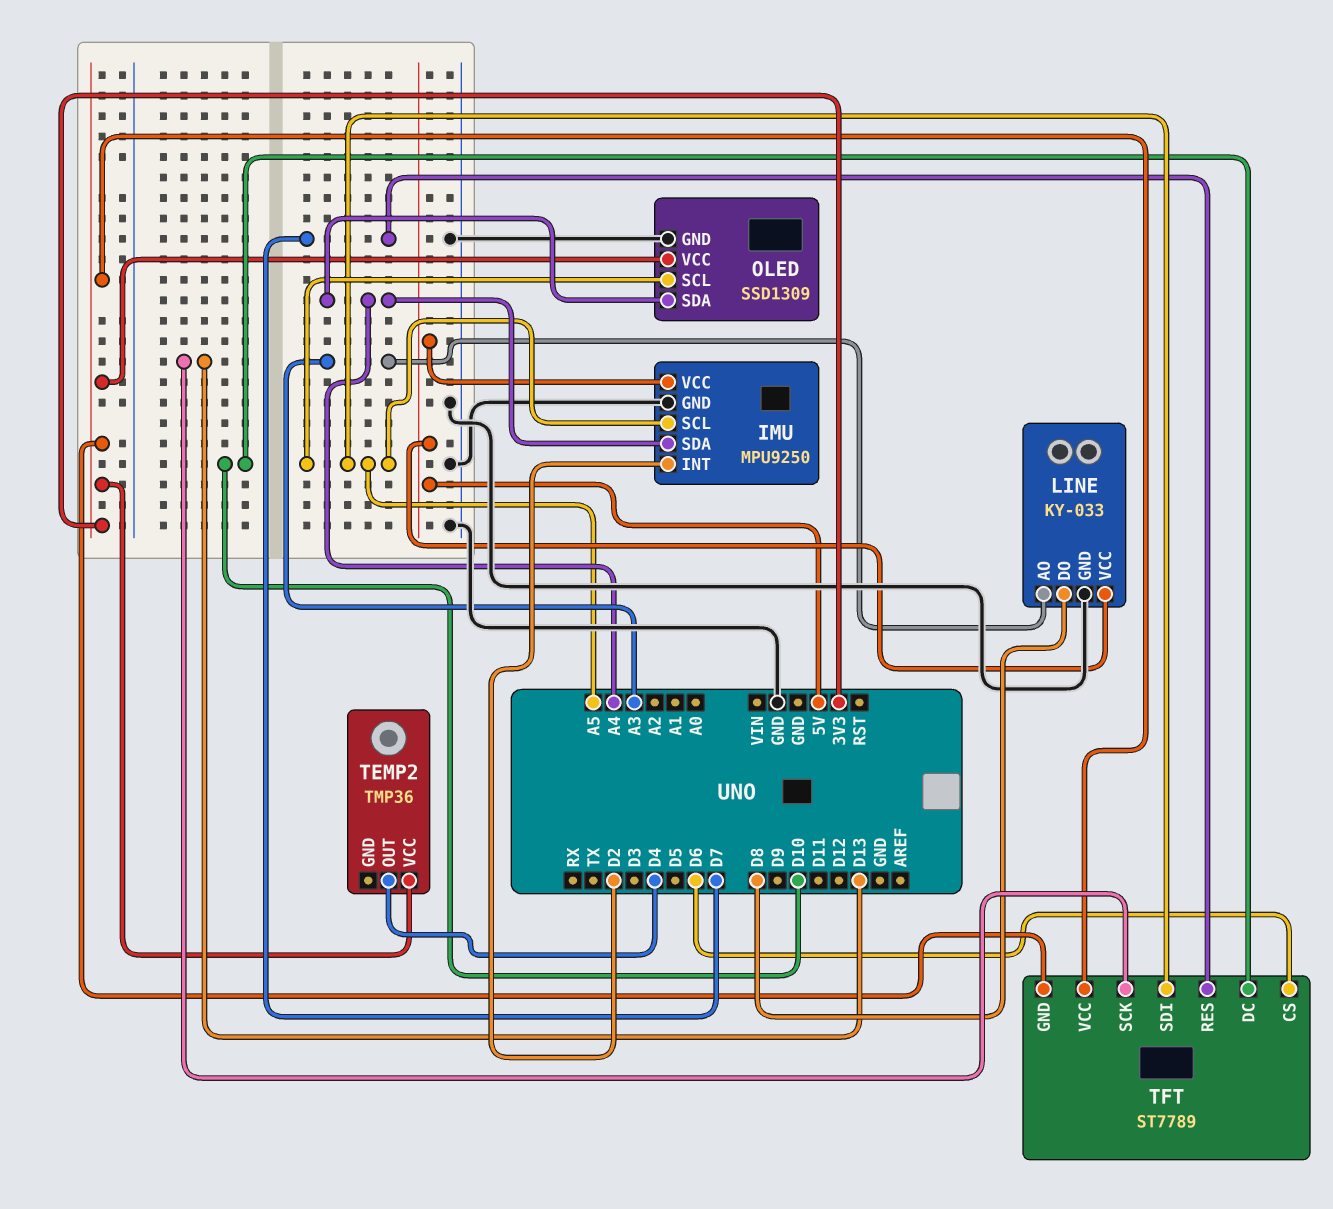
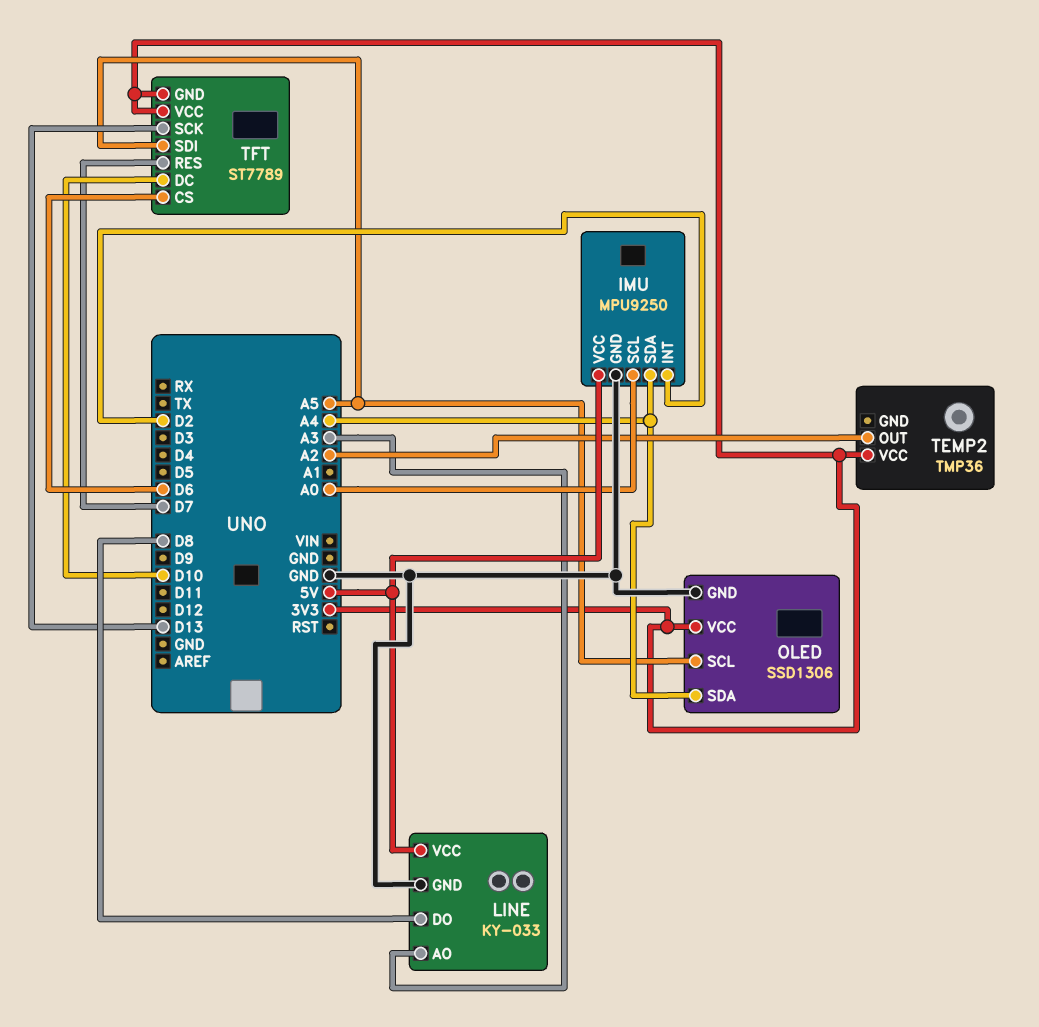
IMU pin SCL: A5 -> A0
OLED: SSD1309 -> SSD1306
TEMP2 pin OUT: D4 -> A2

